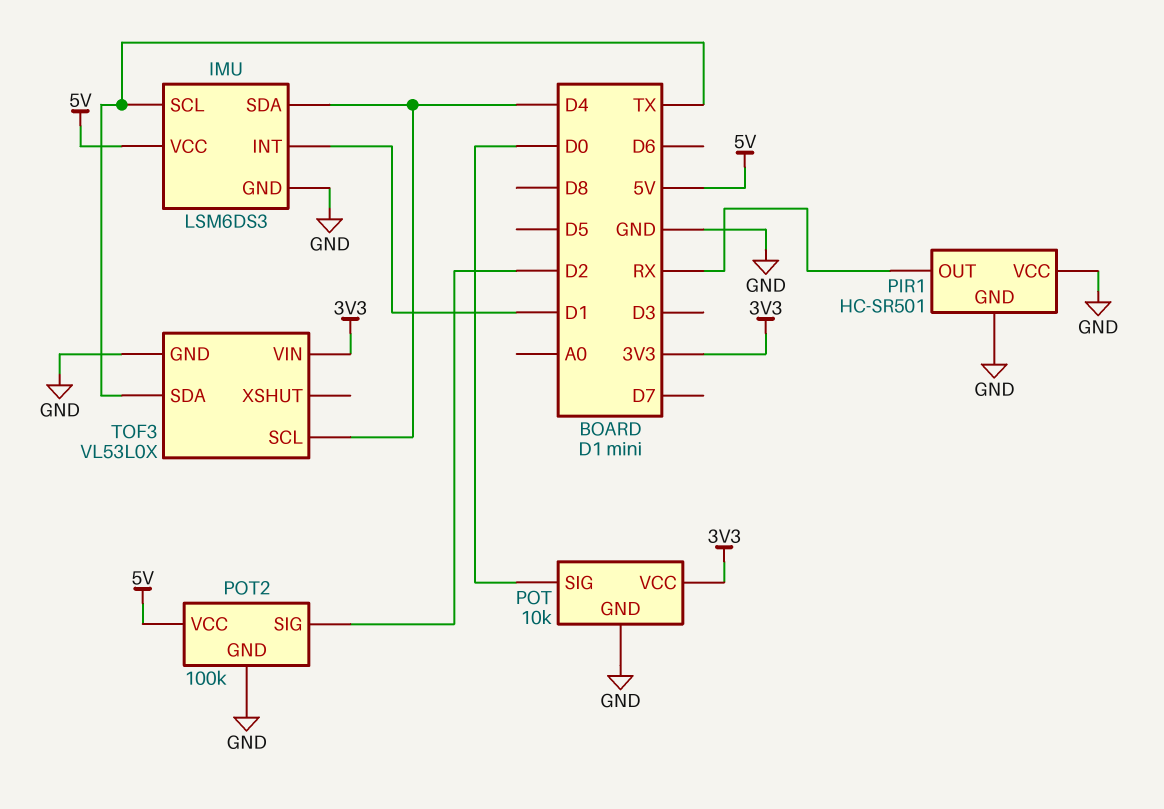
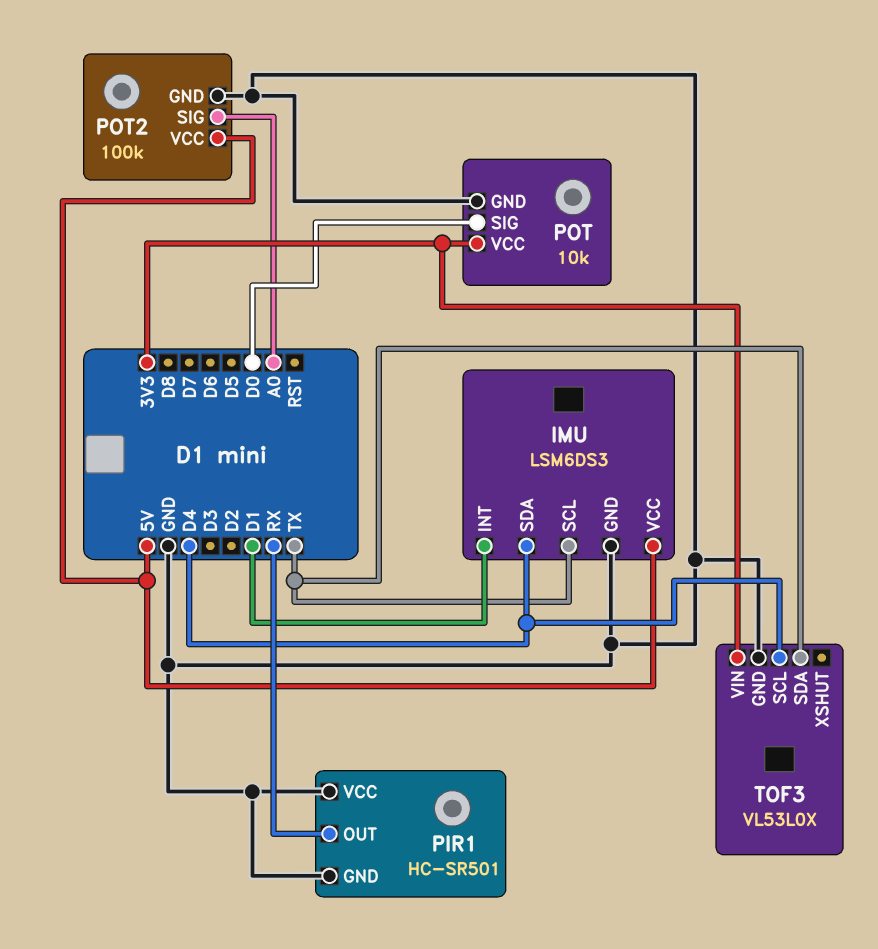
POT2 pin SIG: D2 -> A0

